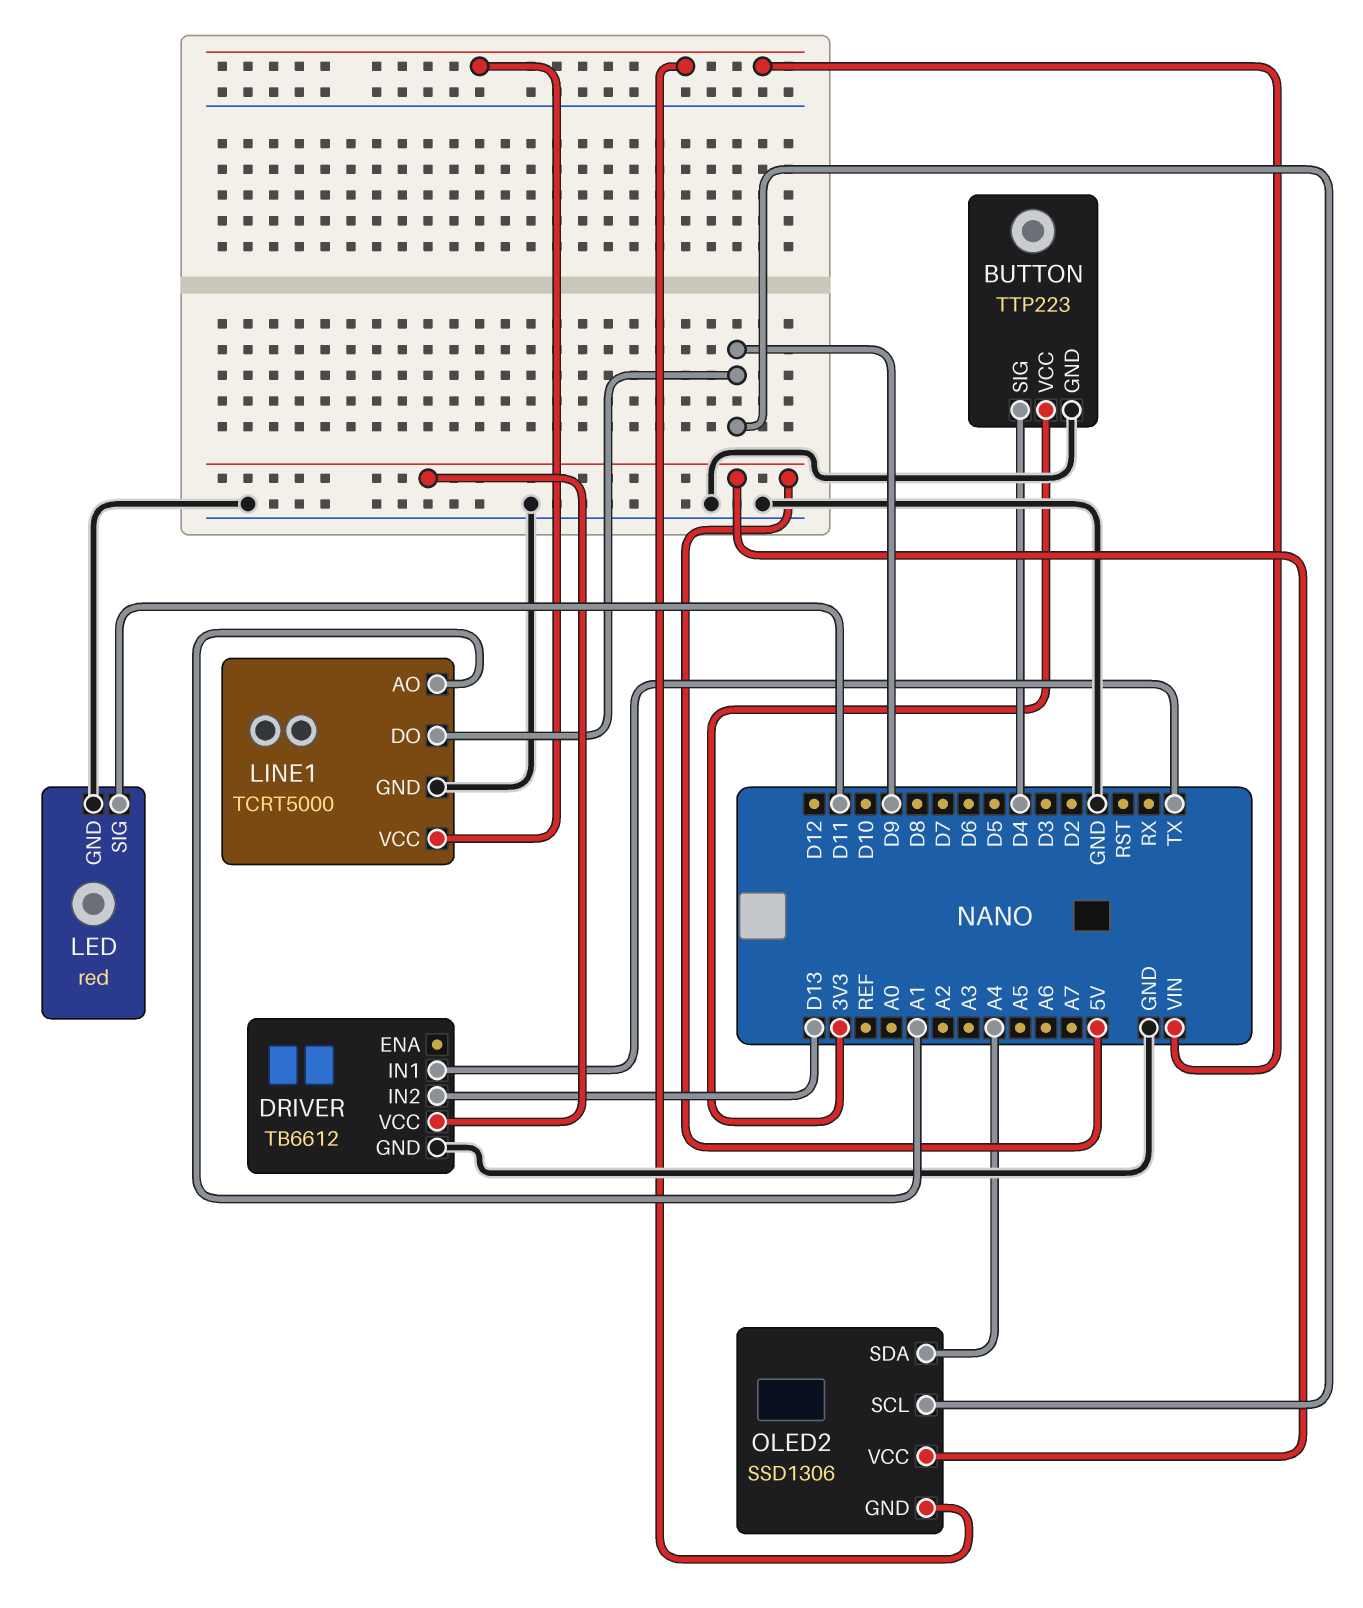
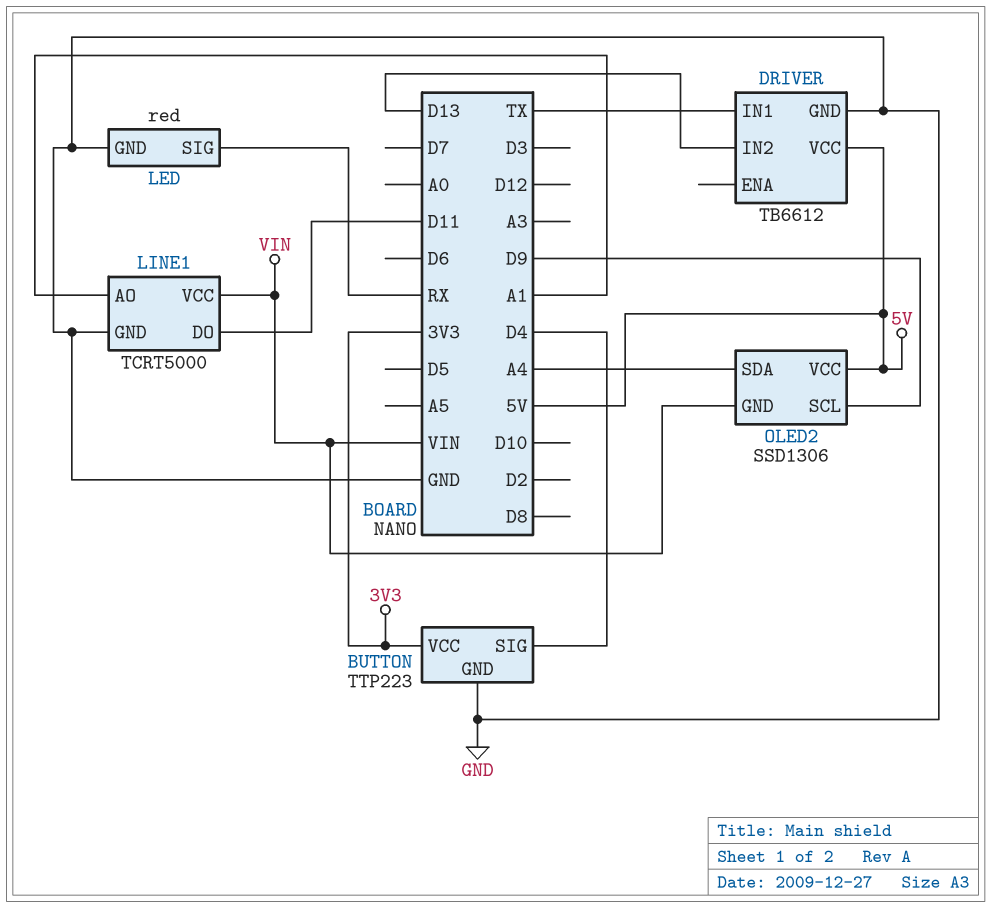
LED pin SIG: D11 -> RX
LINE1 pin DO: D9 -> D11

